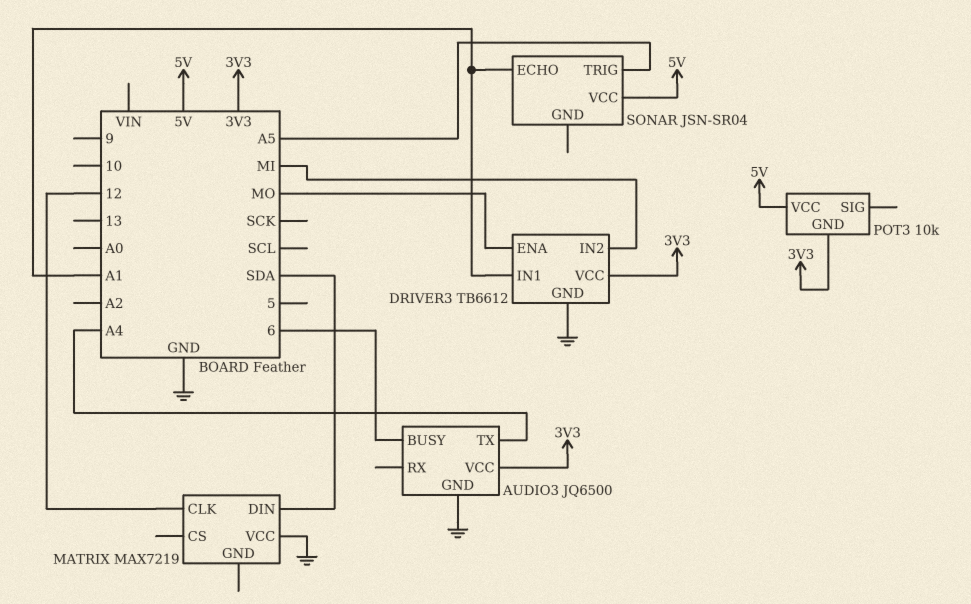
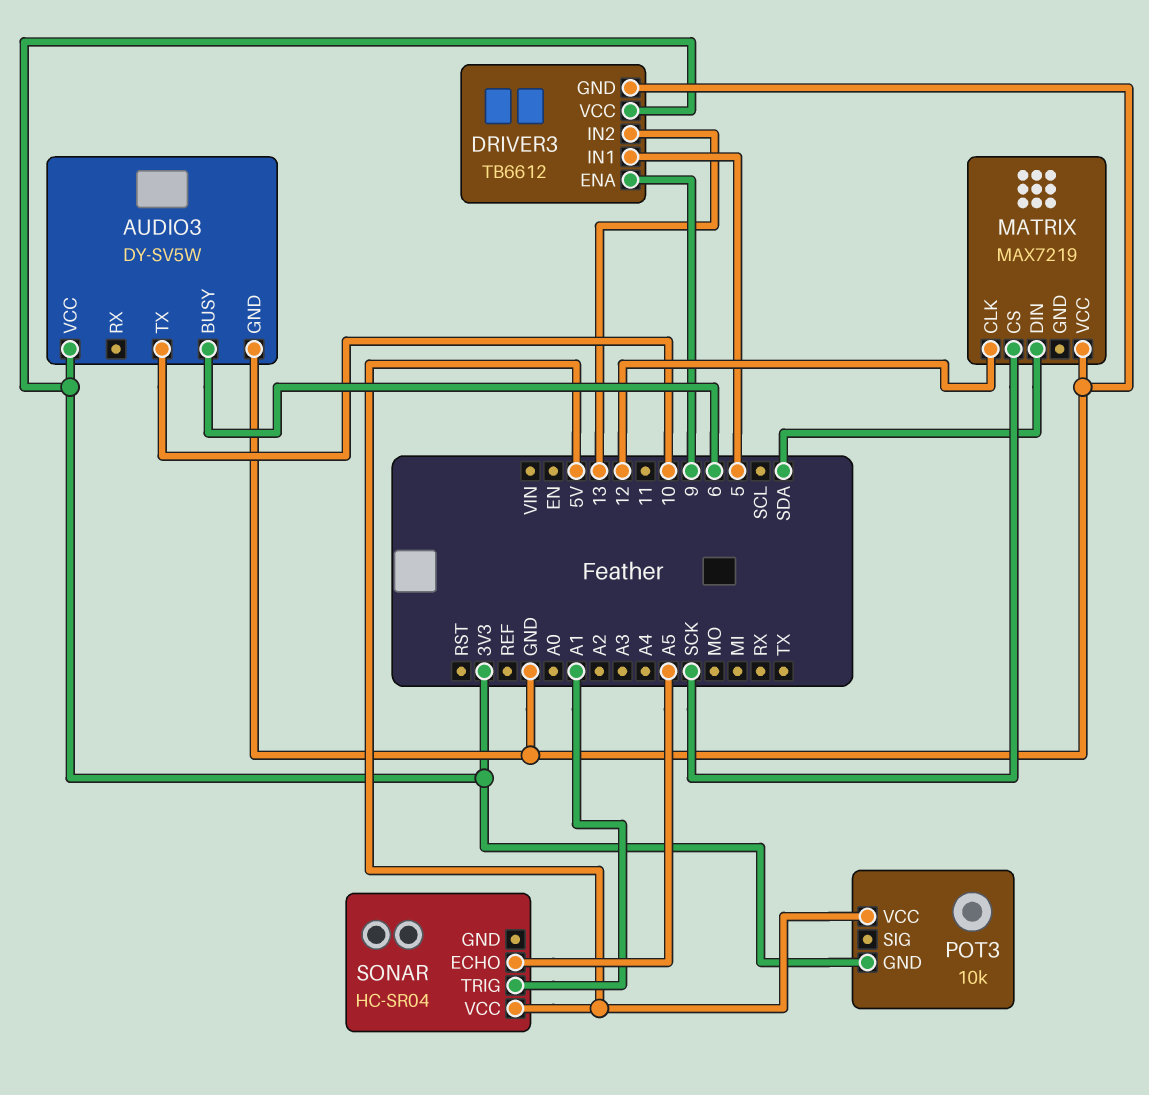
AUDIO3: JQ6500 -> DY-SV5W
AUDIO3 pin TX: A4 -> 10
DRIVER3 pin ENA: MO -> 9
DRIVER3 pin IN1: A1 -> 5
DRIVER3 pin IN2: MI -> 13
MATRIX pin CS: none -> SCK
SONAR: JSN-SR04 -> HC-SR04
SONAR pin ECHO: A1 -> A5
SONAR pin TRIG: A5 -> A1

